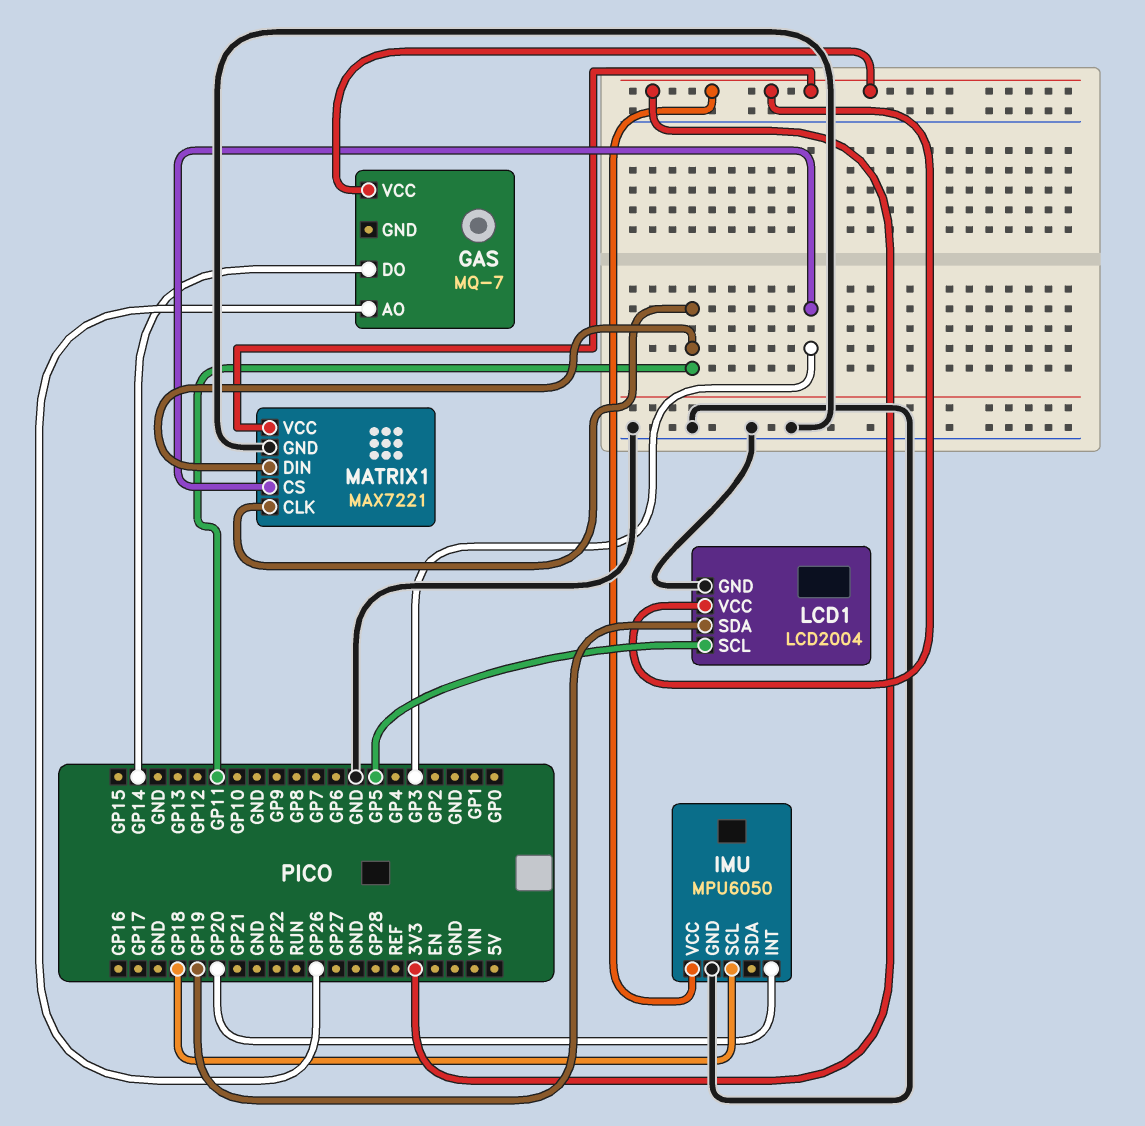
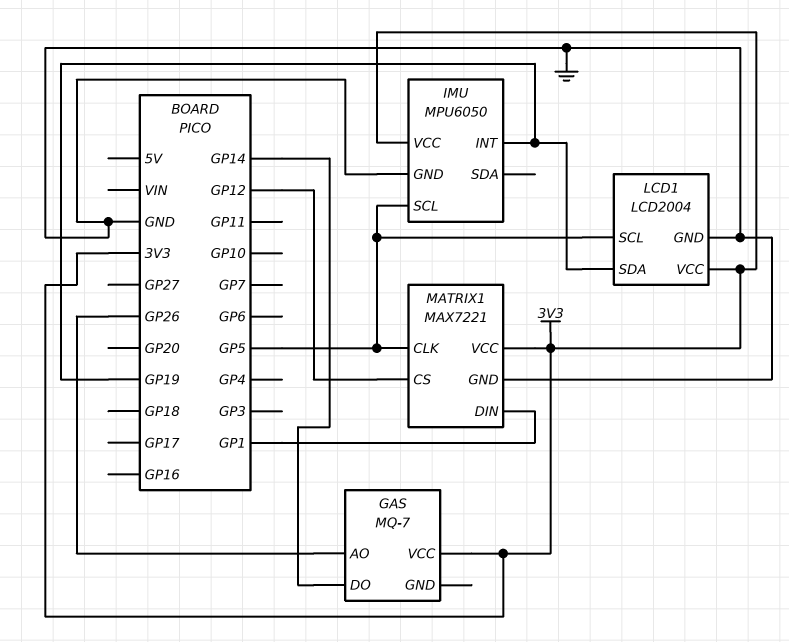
IMU pin INT: GP20 -> GP19
IMU pin SCL: GP18 -> GP5
MATRIX1 pin CLK: GP11 -> GP5
MATRIX1 pin CS: GP3 -> GP12
MATRIX1 pin DIN: GP11 -> GP1

